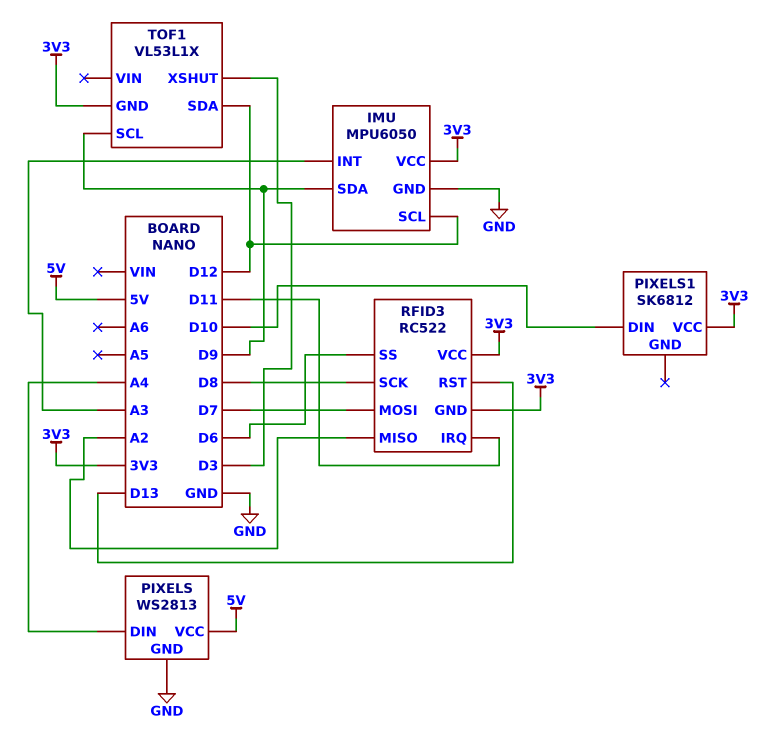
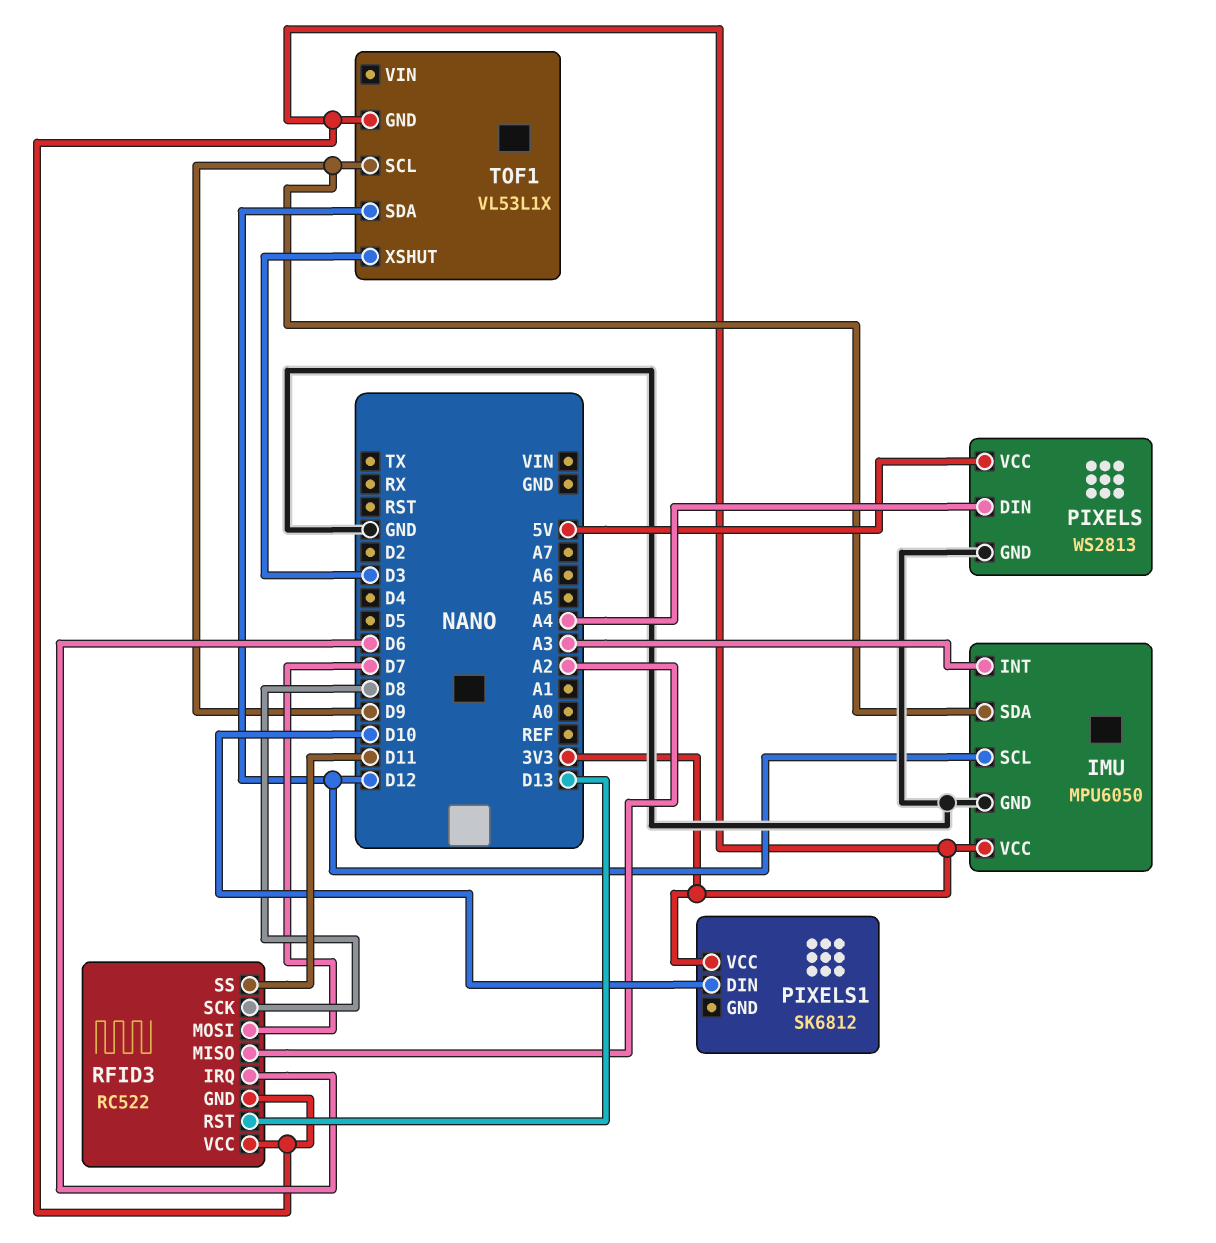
RFID3 pin IRQ: D11 -> D6
RFID3 pin SS: D6 -> D11

